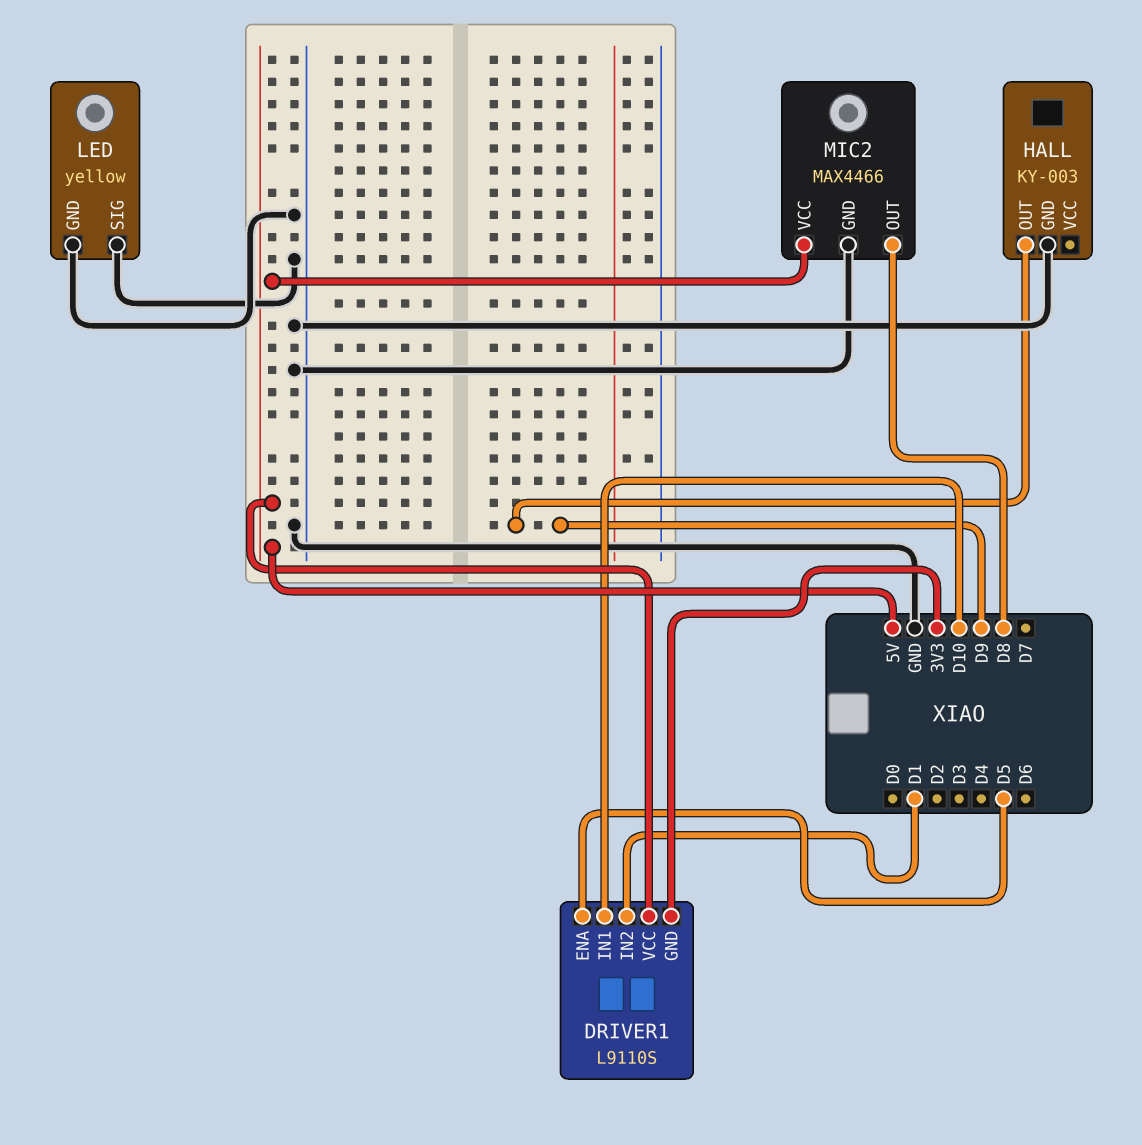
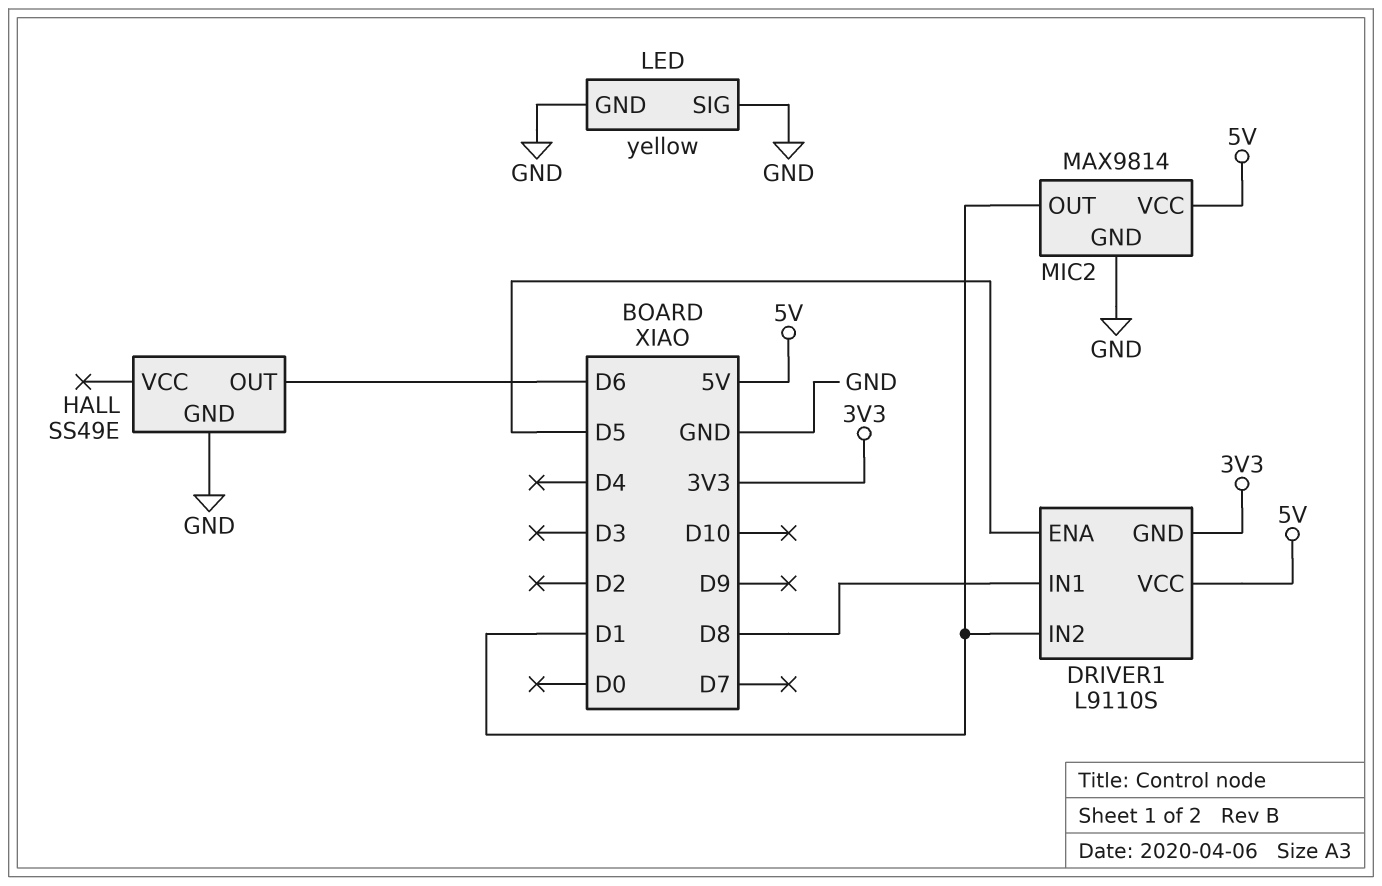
DRIVER1 pin IN1: D10 -> D8
HALL: KY-003 -> SS49E
HALL pin OUT: D9 -> D6
MIC2: MAX4466 -> MAX9814
MIC2 pin OUT: D8 -> D1

